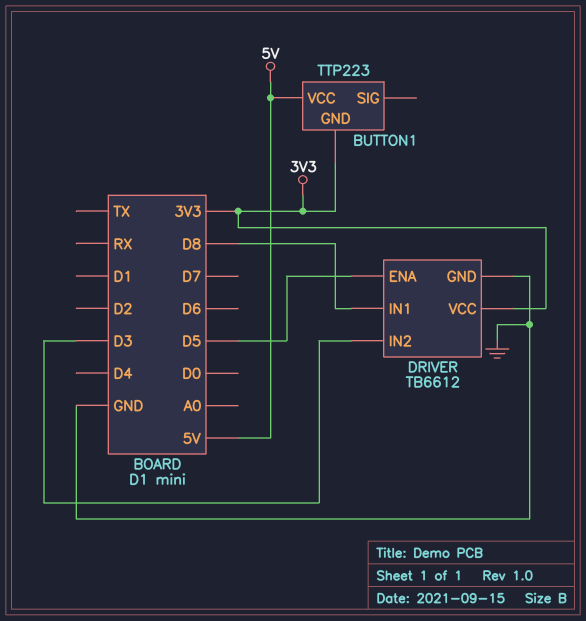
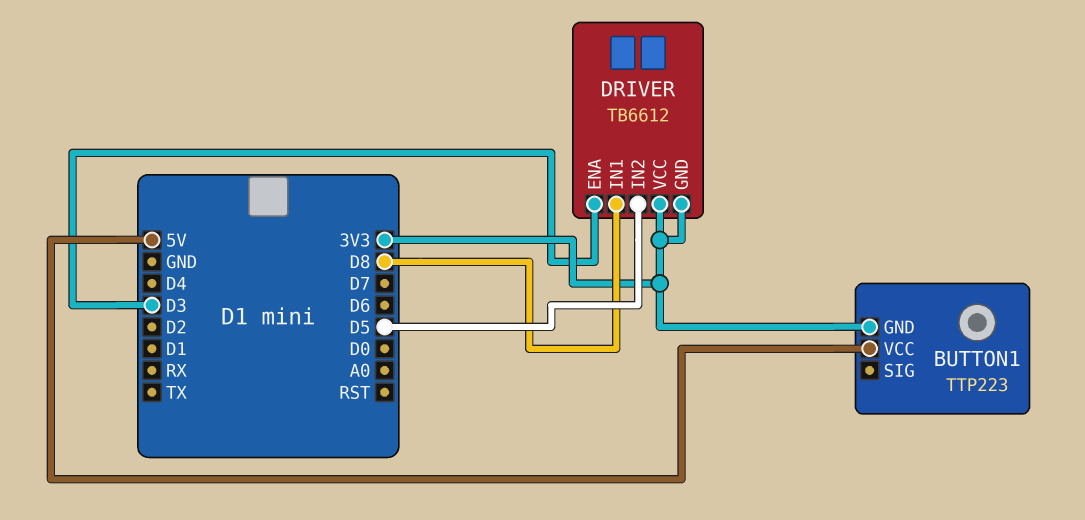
DRIVER pin ENA: D5 -> D3
DRIVER pin GND: GND -> 3V3
DRIVER pin IN2: D3 -> D5

